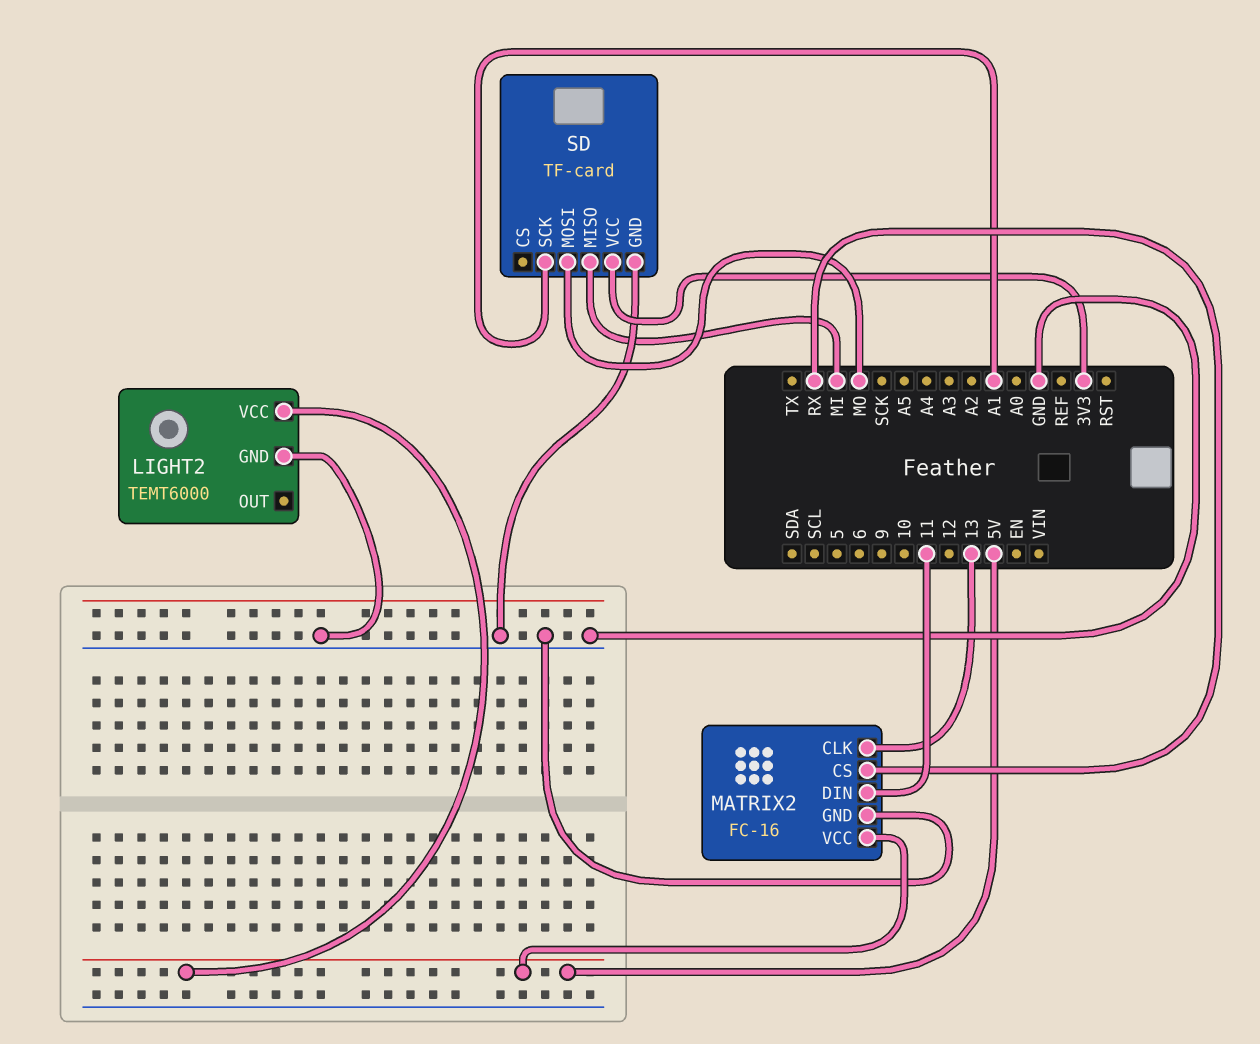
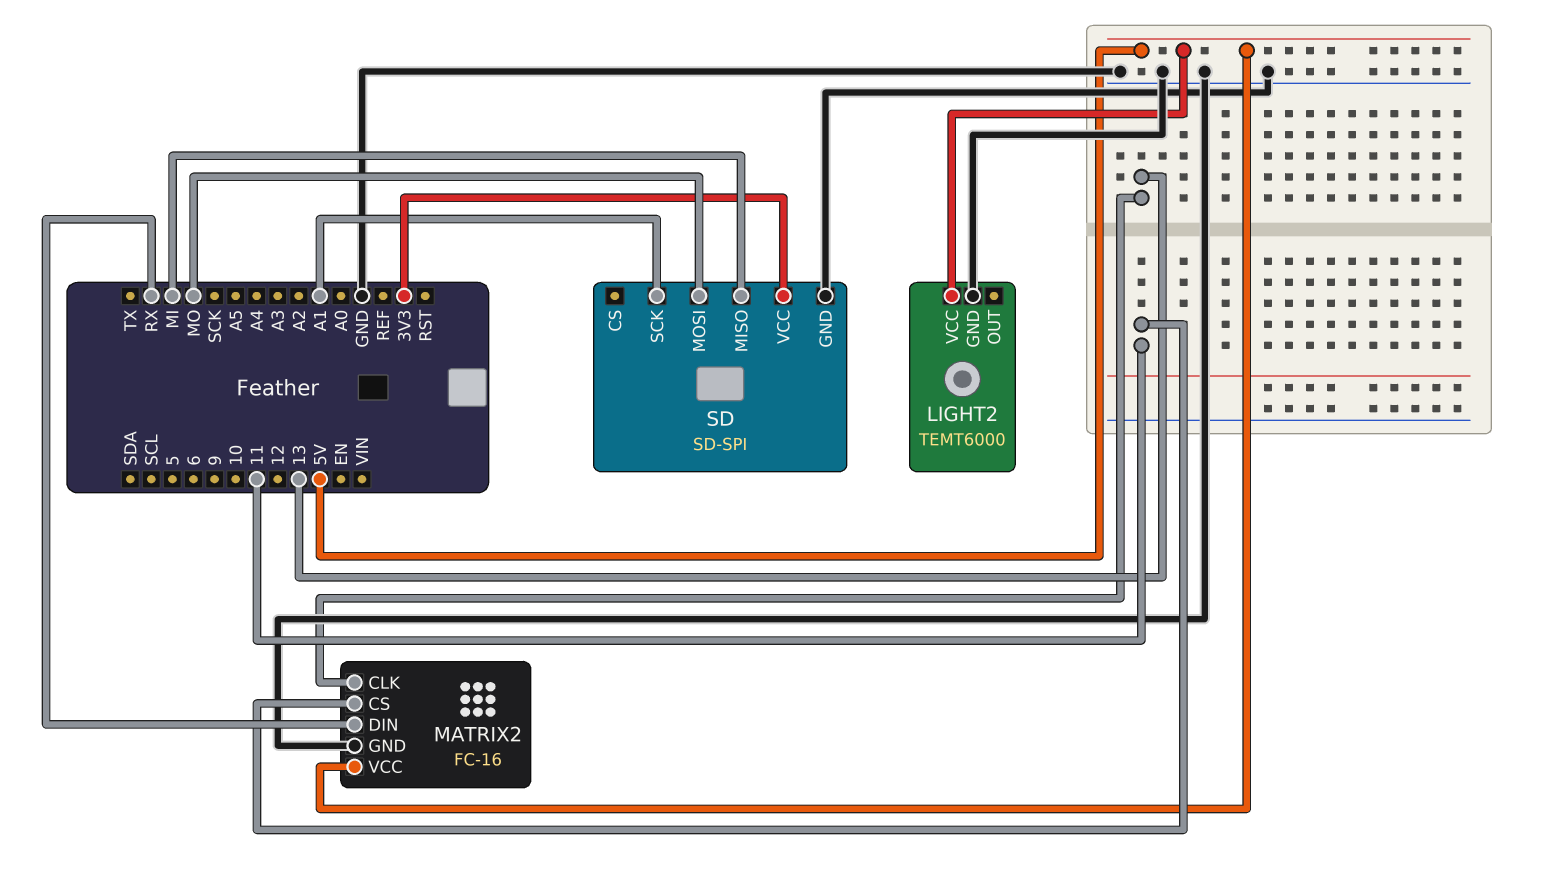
MATRIX2 pin CS: RX -> 11
MATRIX2 pin DIN: 11 -> RX
SD: TF-card -> SD-SPI

